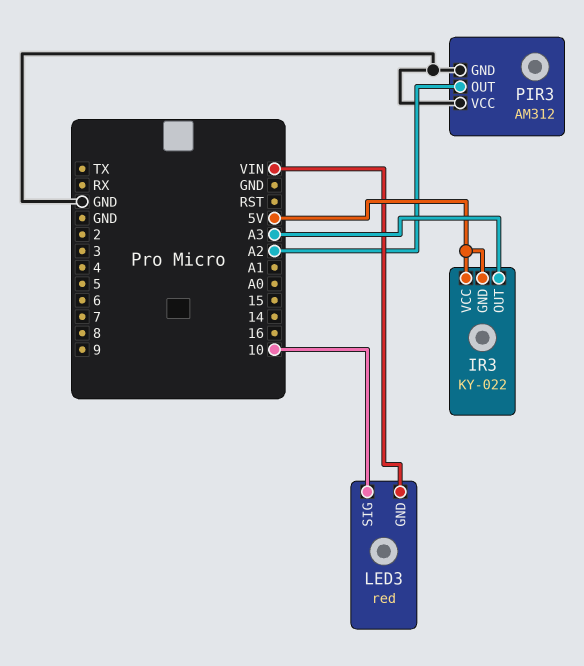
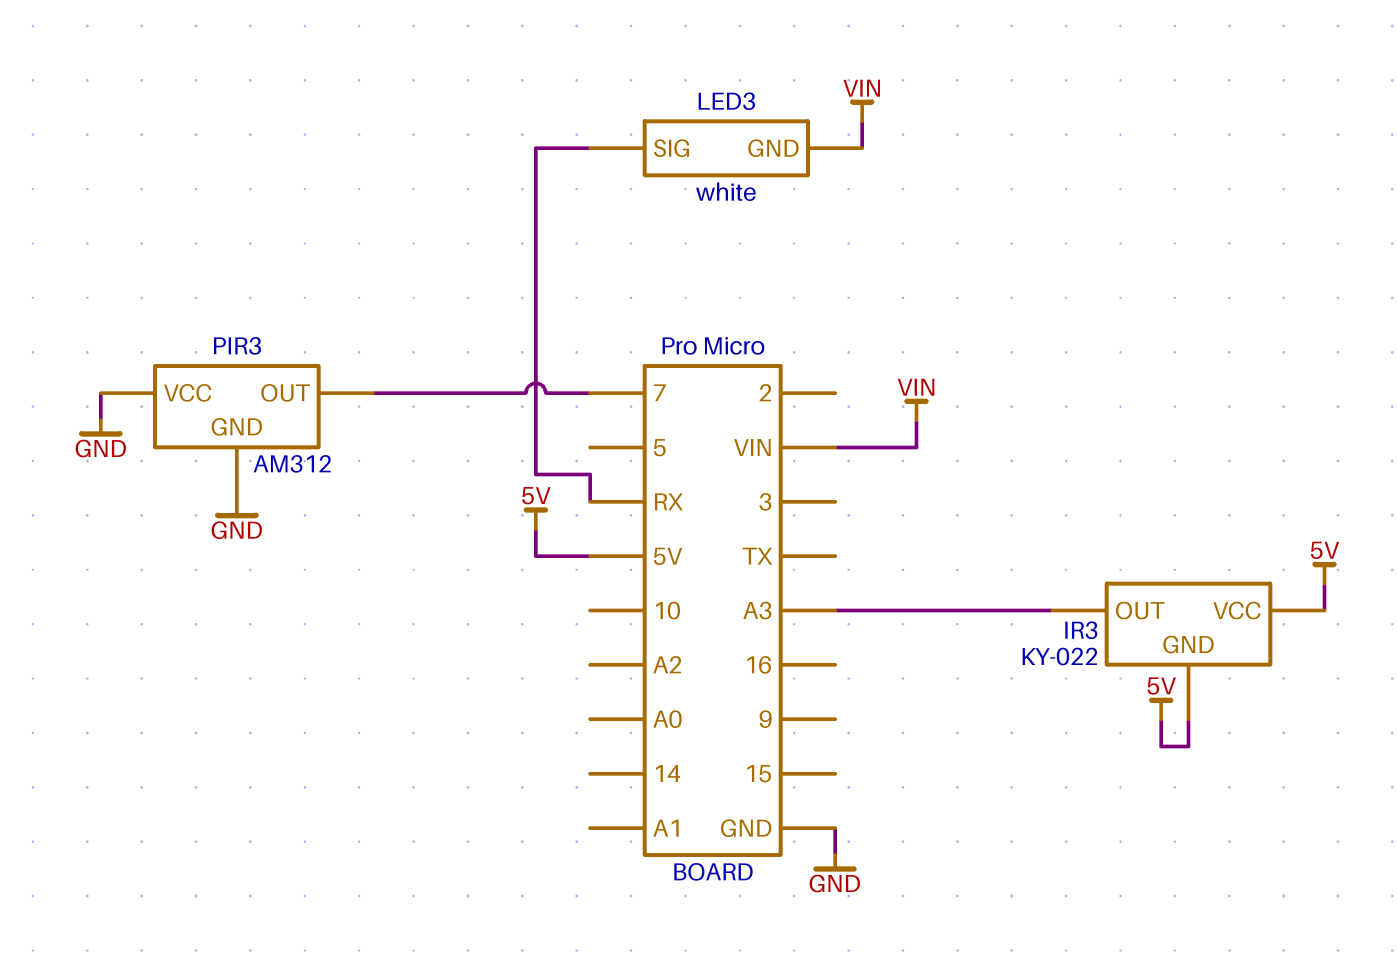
LED3: red -> white
LED3 pin SIG: 10 -> RX
PIR3 pin OUT: A2 -> 7

